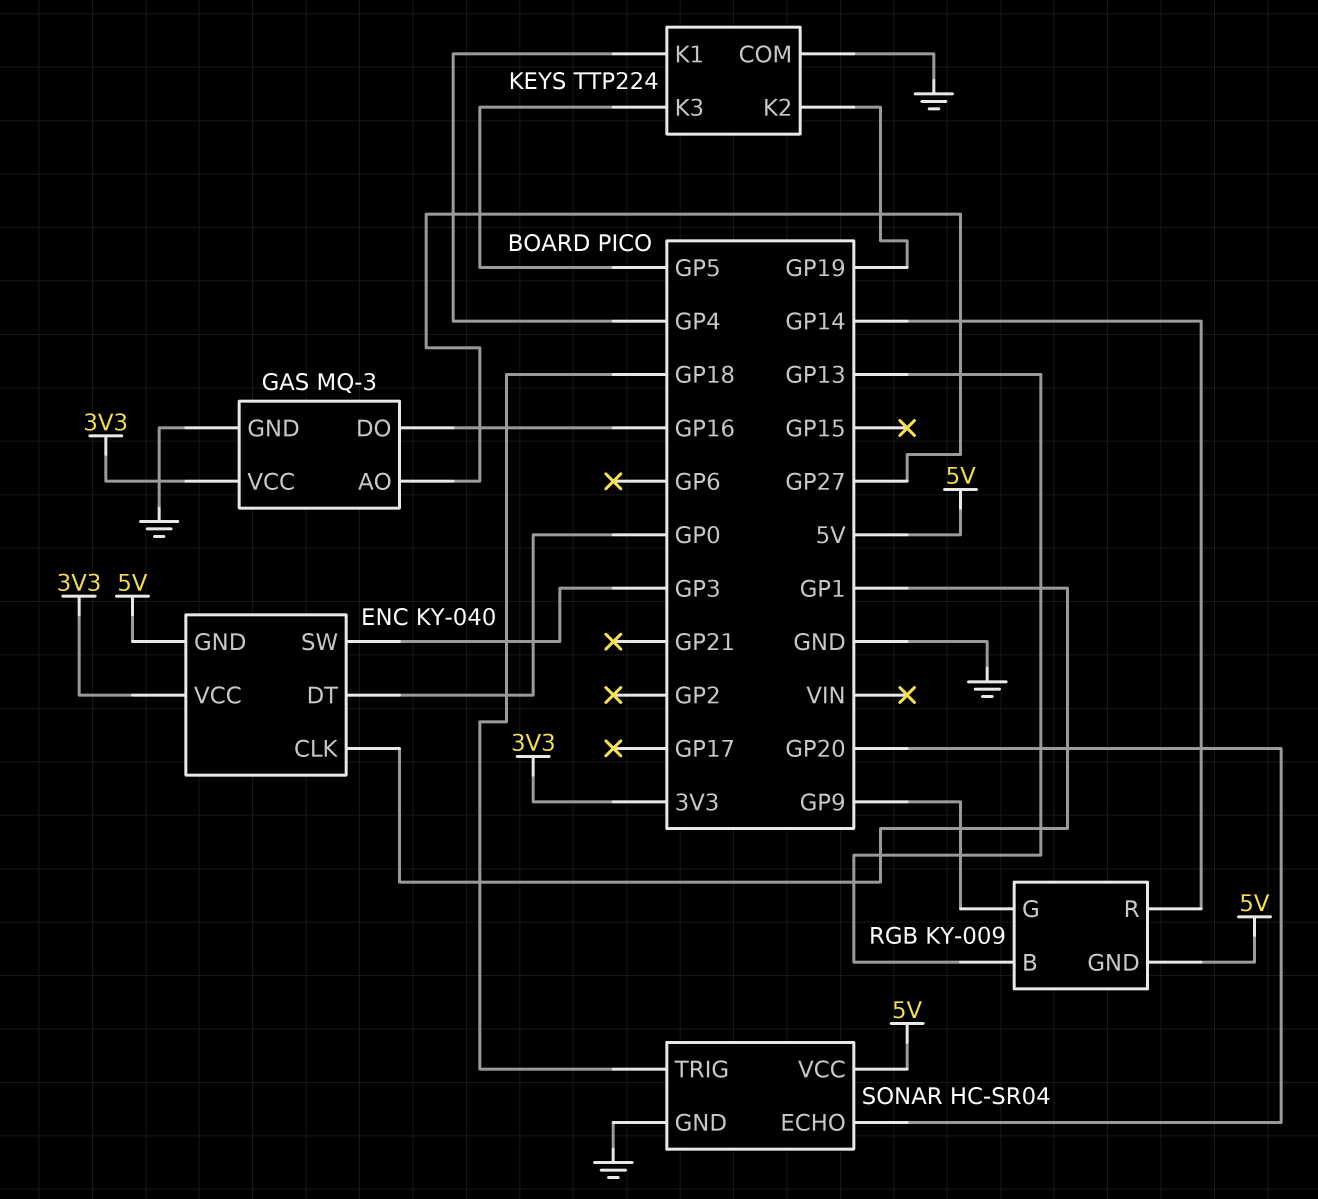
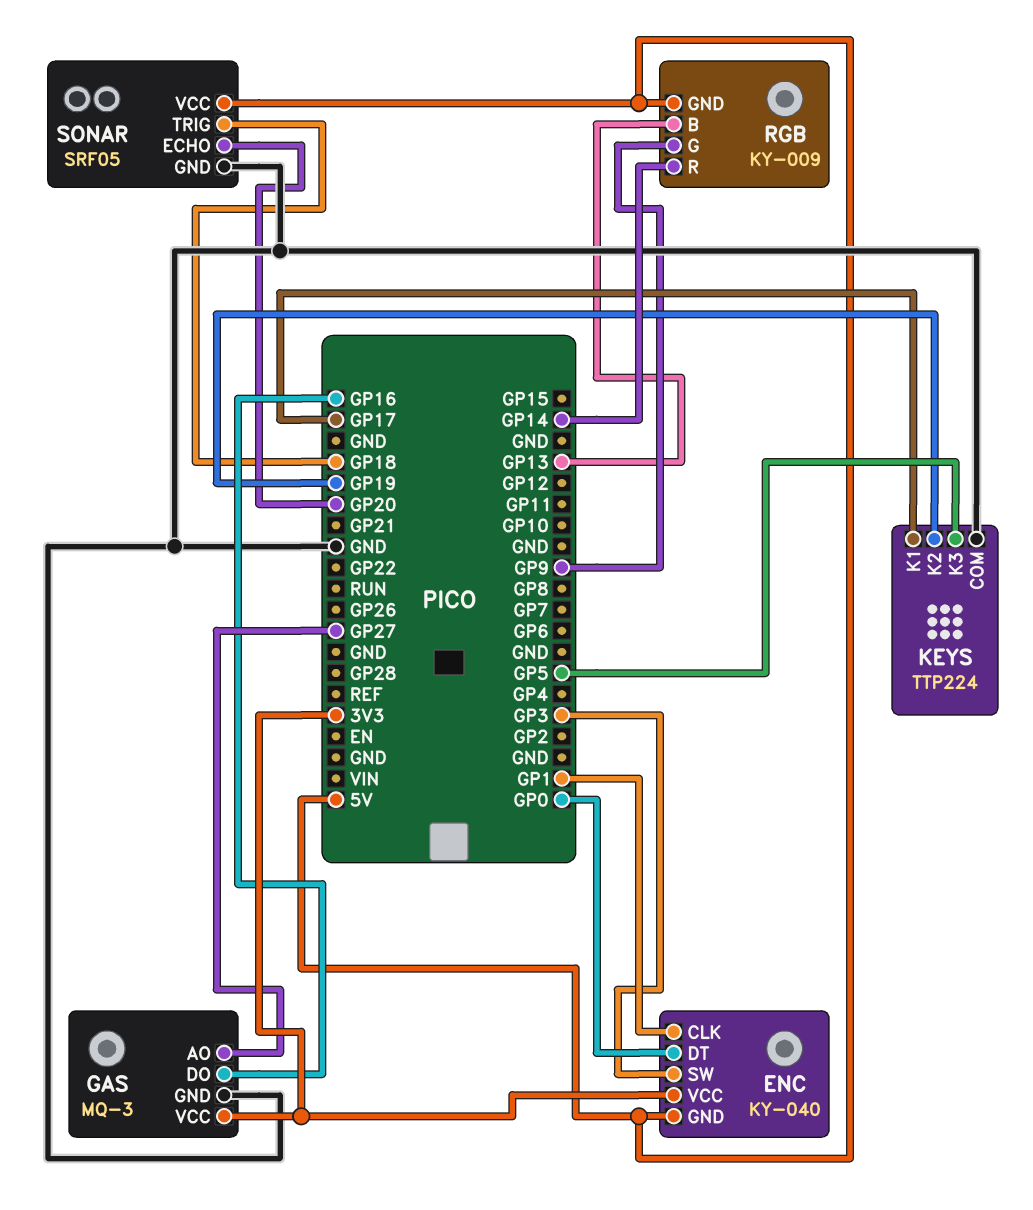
KEYS pin K1: GP4 -> GP17
SONAR: HC-SR04 -> SRF05

